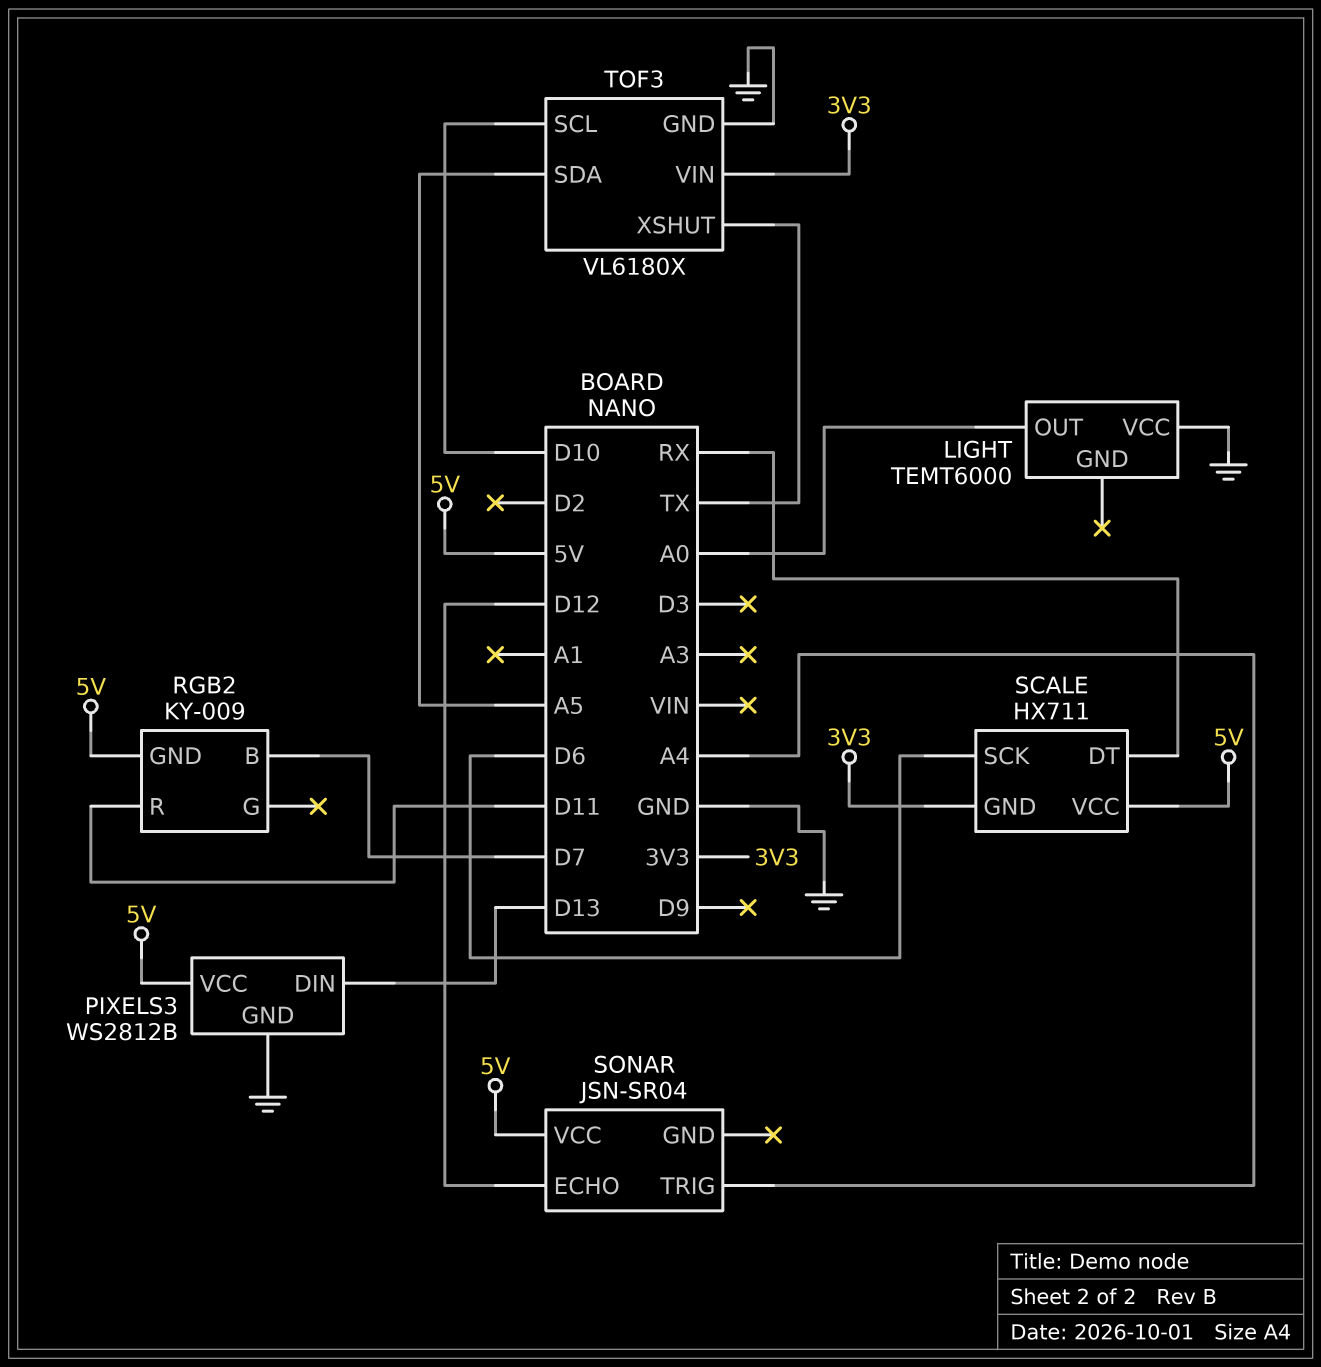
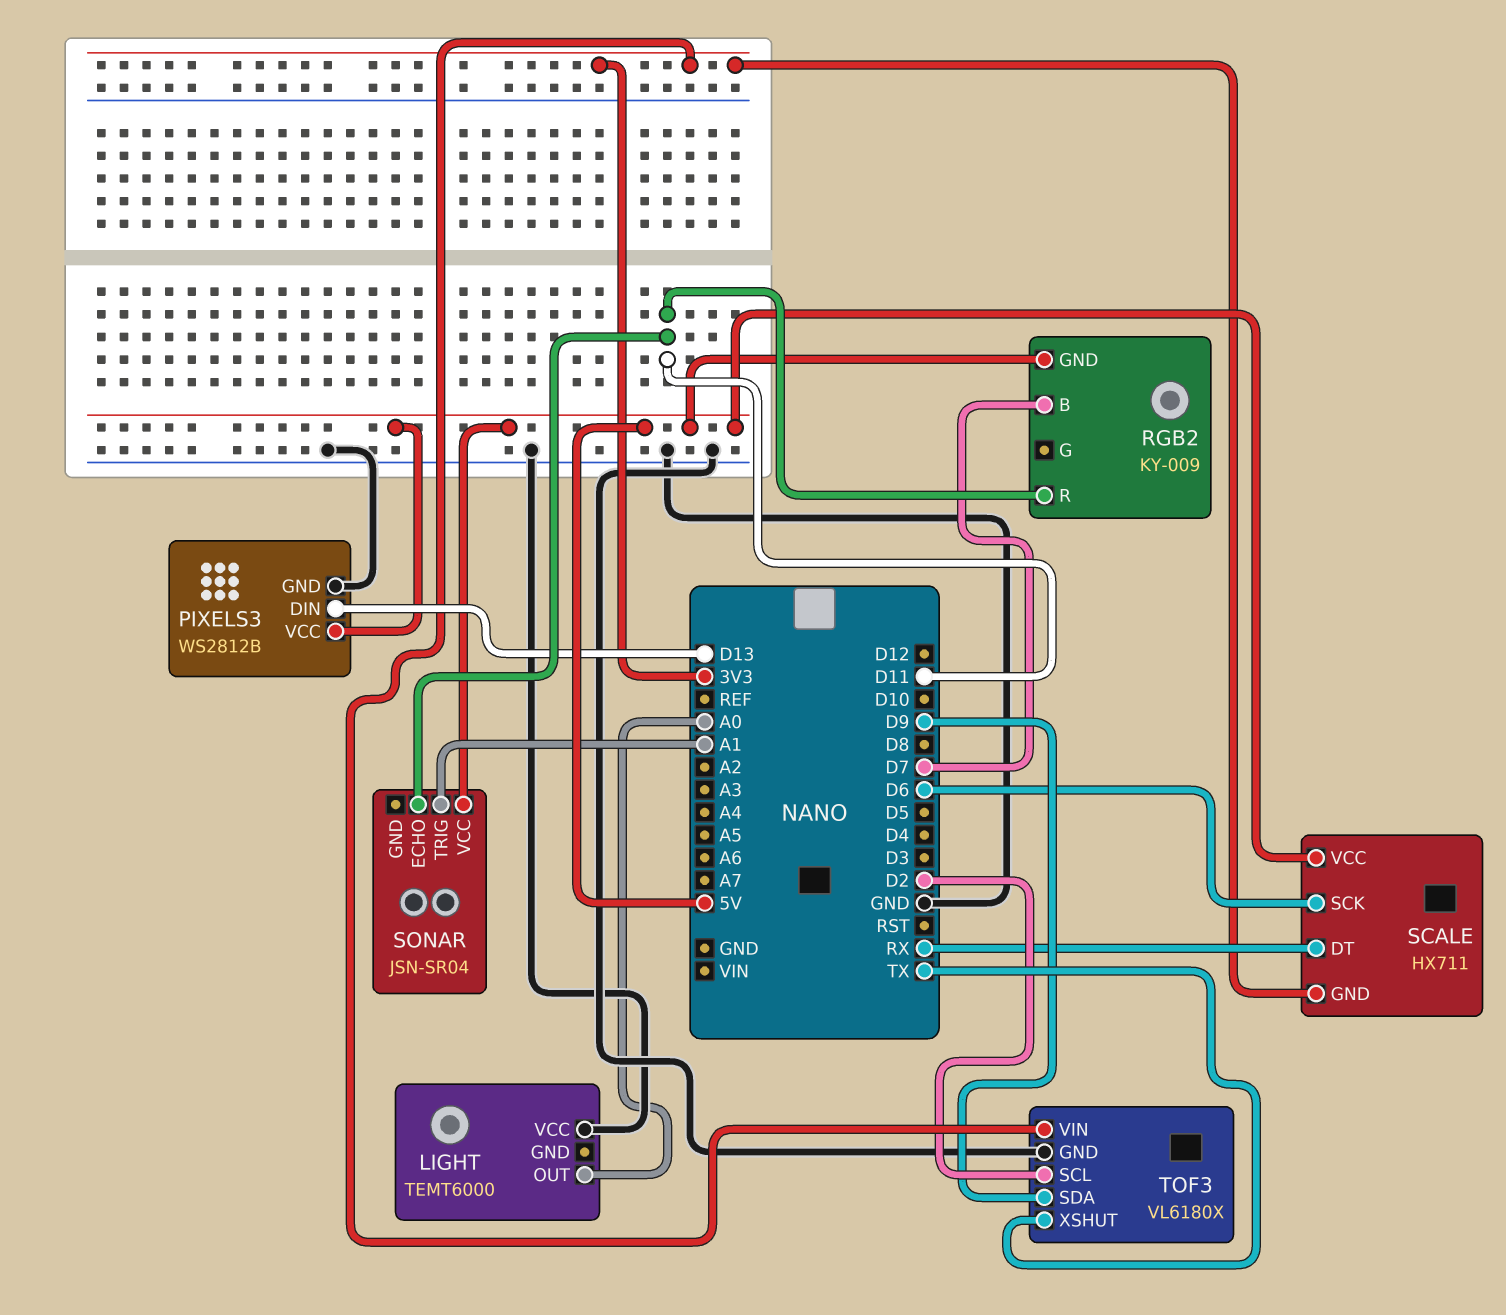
SONAR pin ECHO: D12 -> D11
SONAR pin TRIG: A4 -> A1
TOF3 pin SCL: D10 -> D2
TOF3 pin SDA: A5 -> D9

